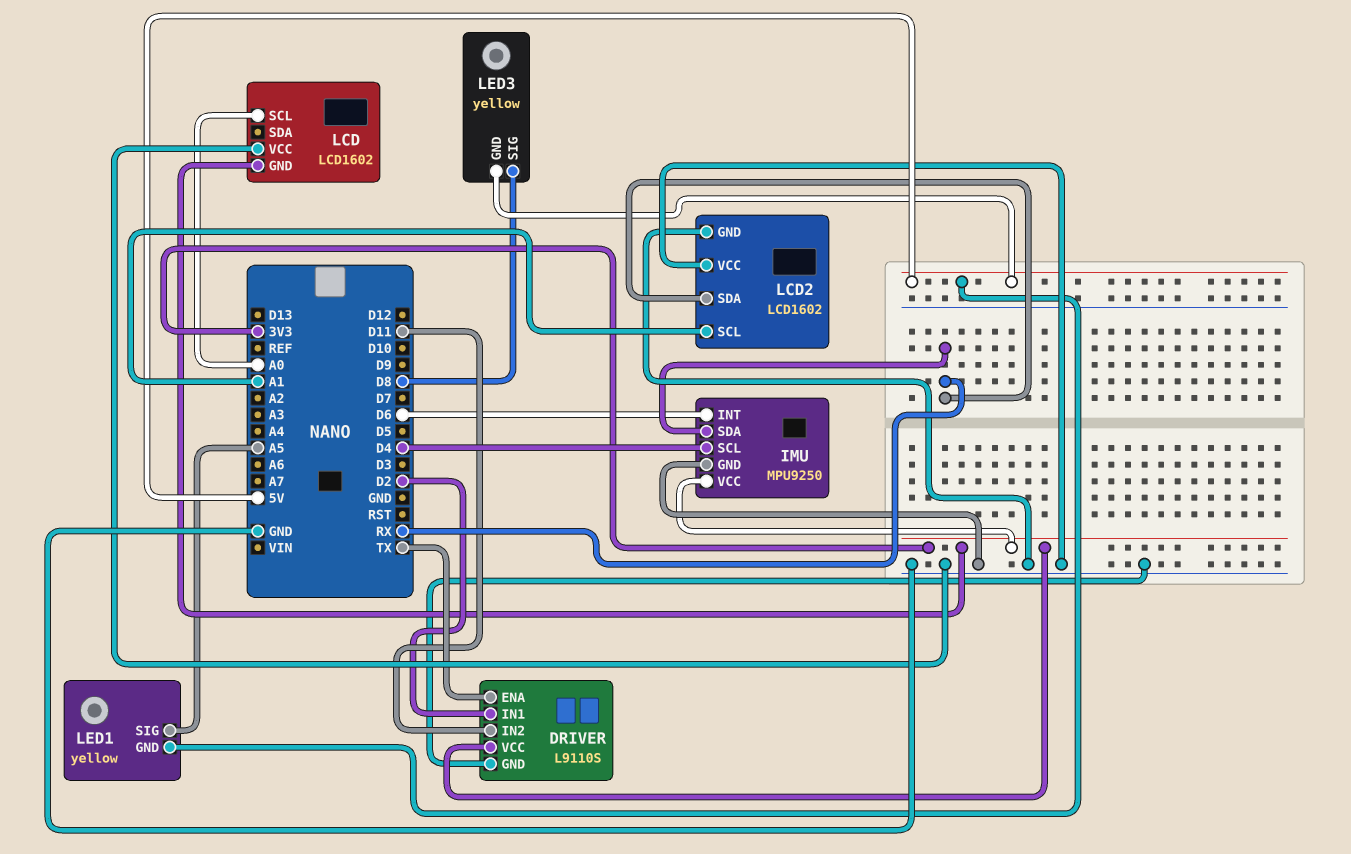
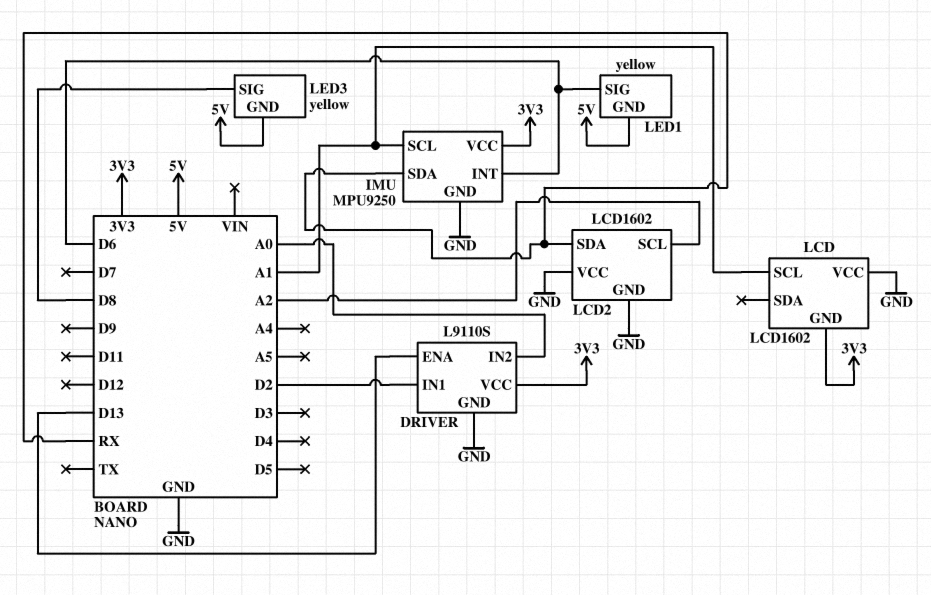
DRIVER pin ENA: TX -> D13
DRIVER pin IN2: D11 -> A0
IMU pin SCL: D4 -> A1
LCD pin SCL: A0 -> A1
LCD2 pin SCL: A1 -> A2
LED1 pin SIG: A5 -> D6

